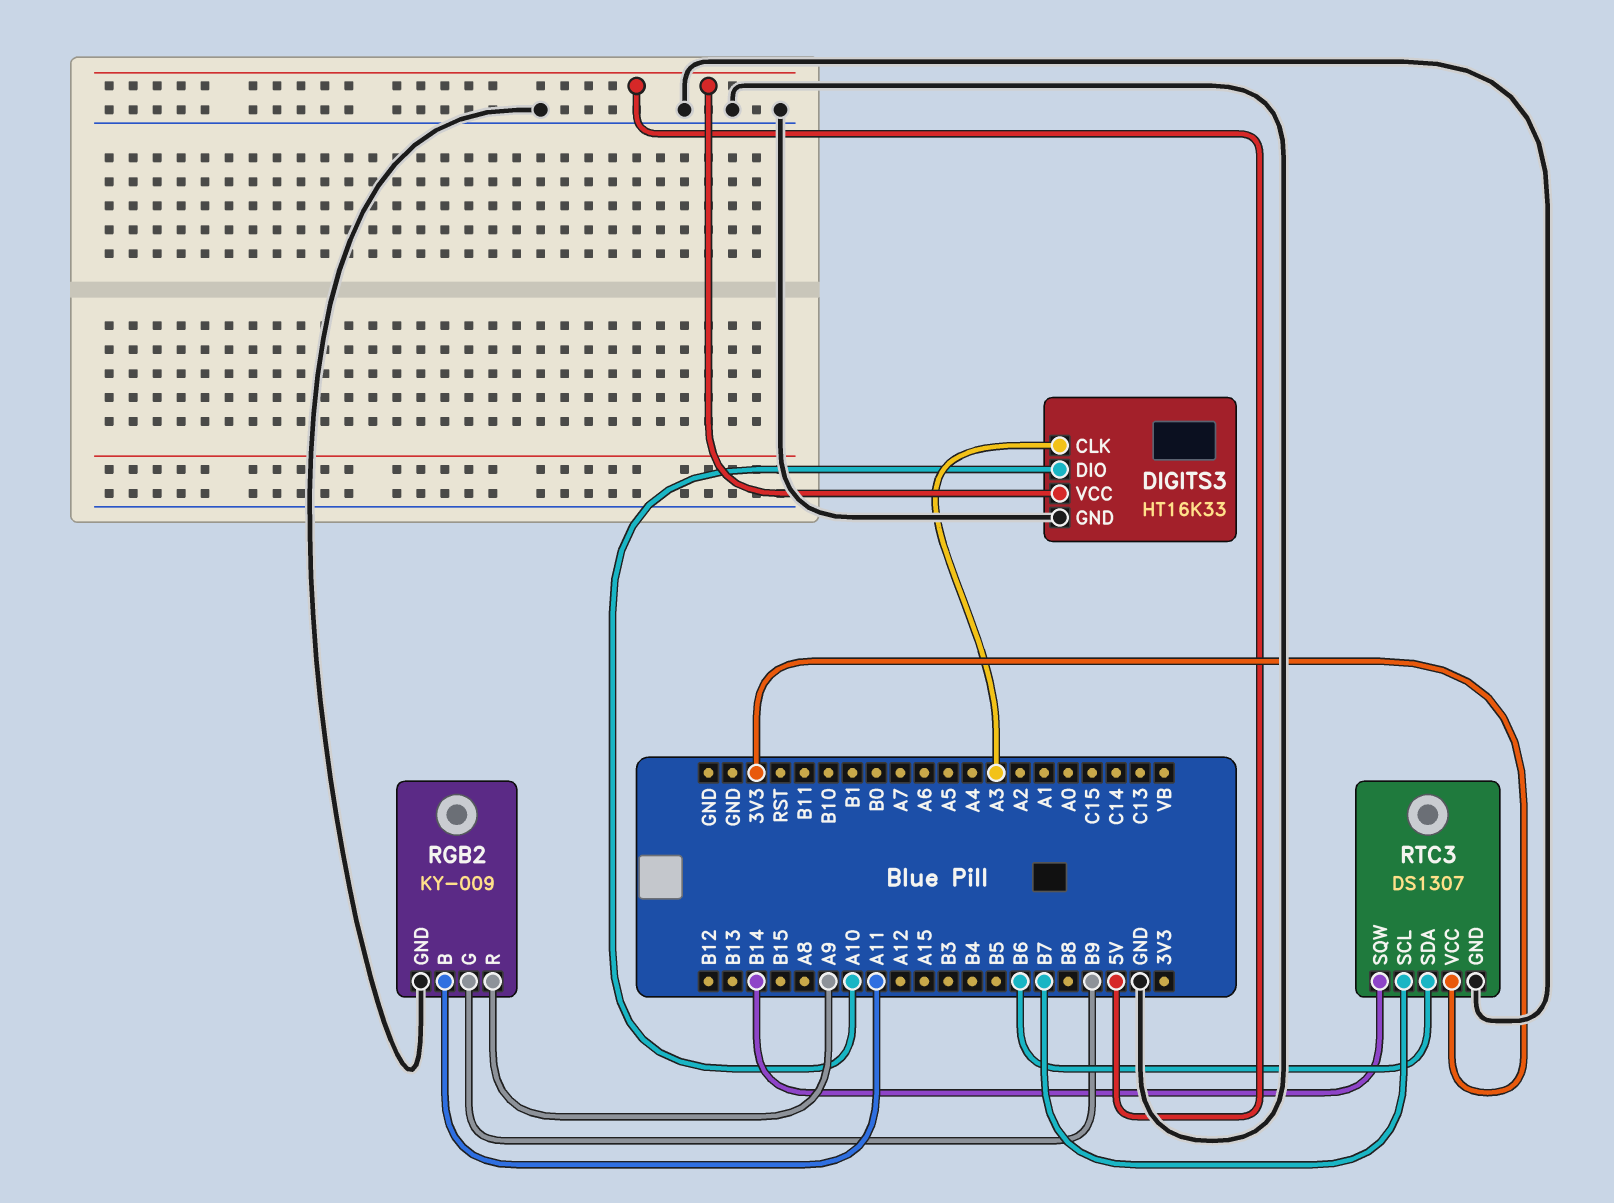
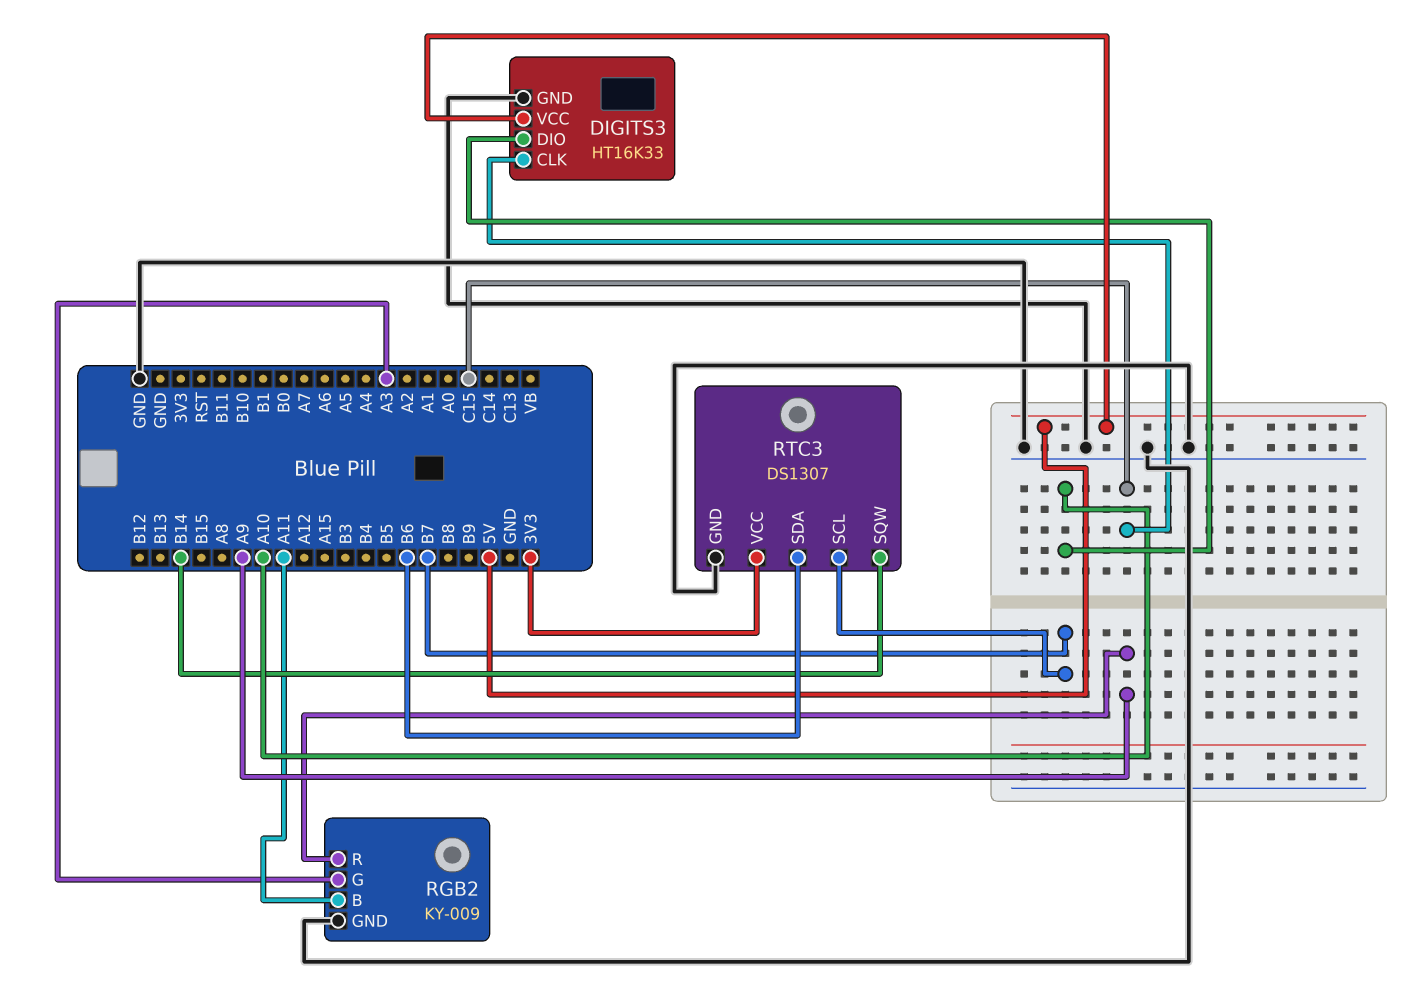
DIGITS3 pin CLK: A3 -> C15
RGB2 pin G: B9 -> A3

